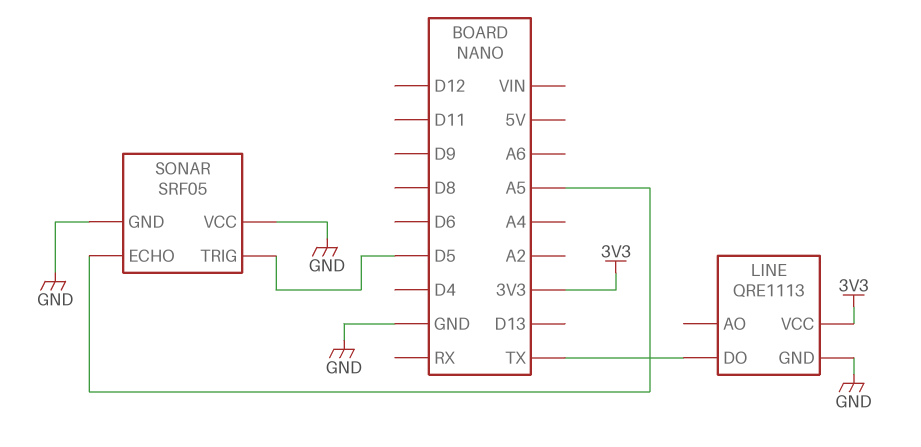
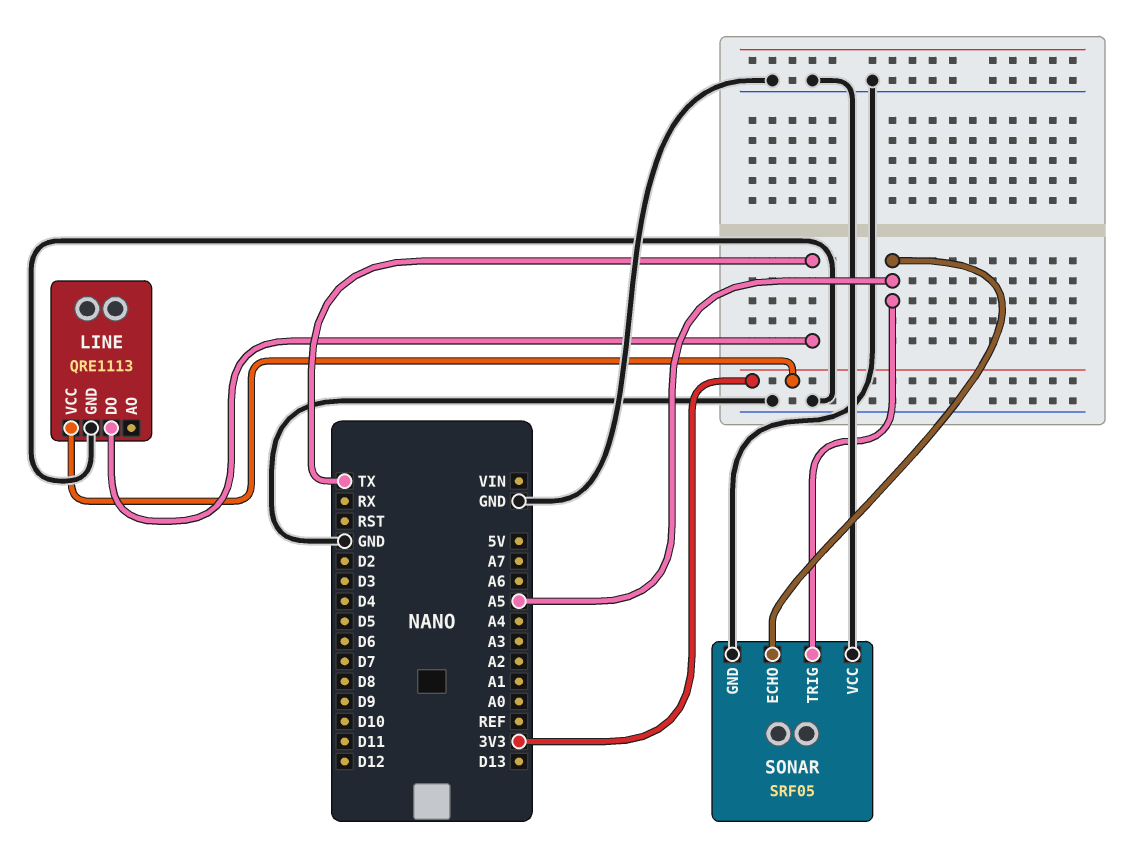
SONAR pin TRIG: D5 -> A5

